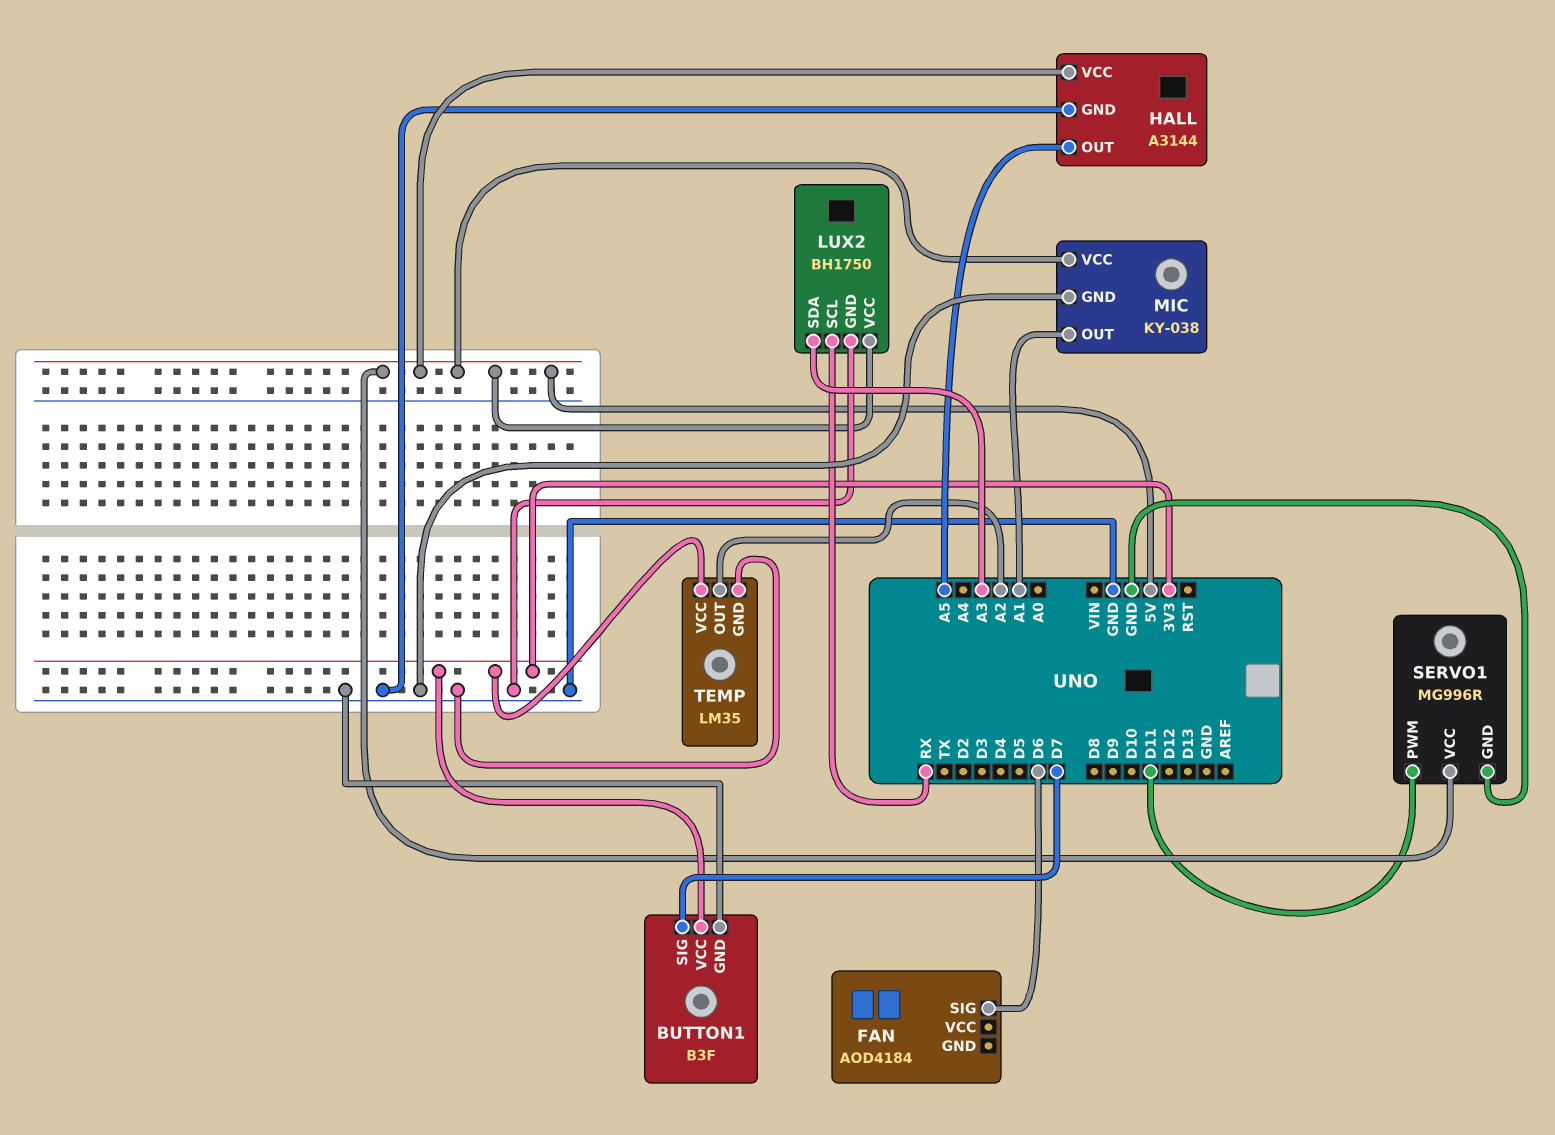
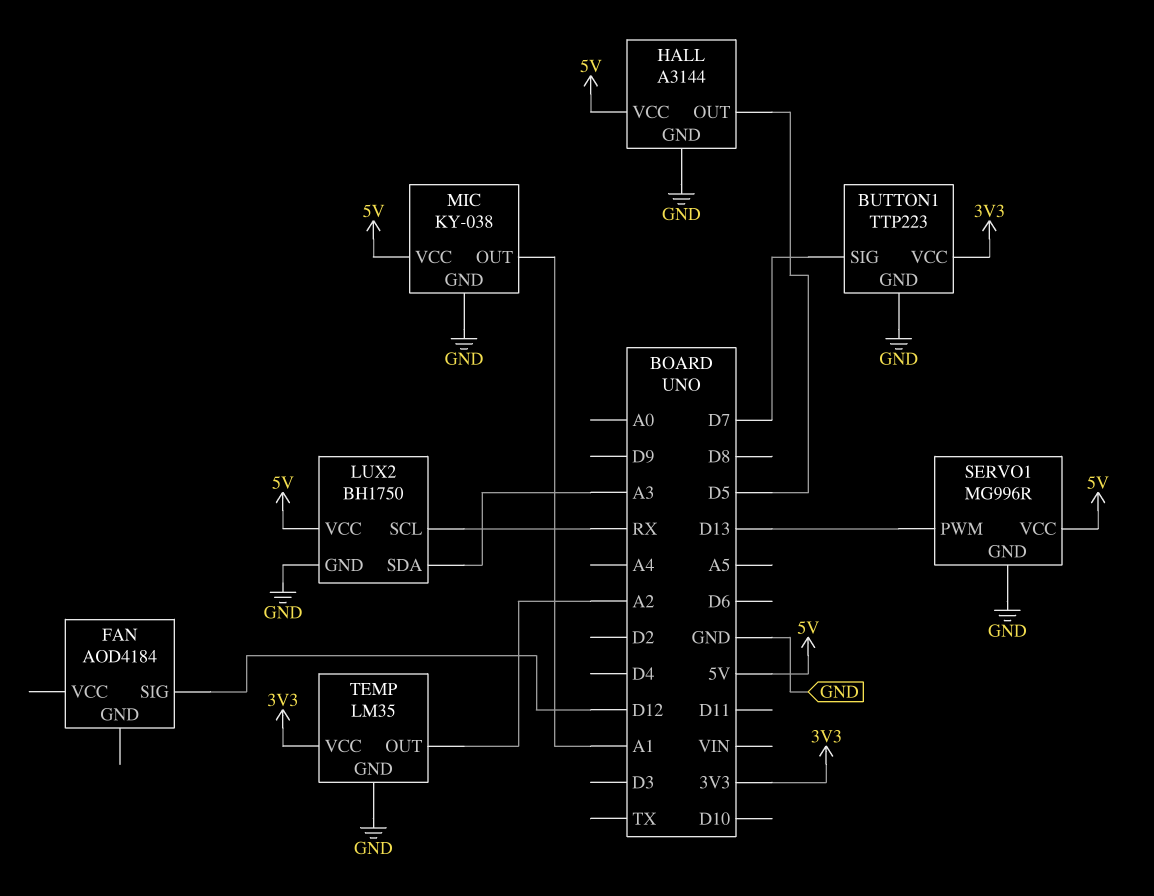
BUTTON1: B3F -> TTP223
FAN pin SIG: D6 -> D12
HALL pin OUT: A5 -> D5
SERVO1 pin PWM: D11 -> D13

